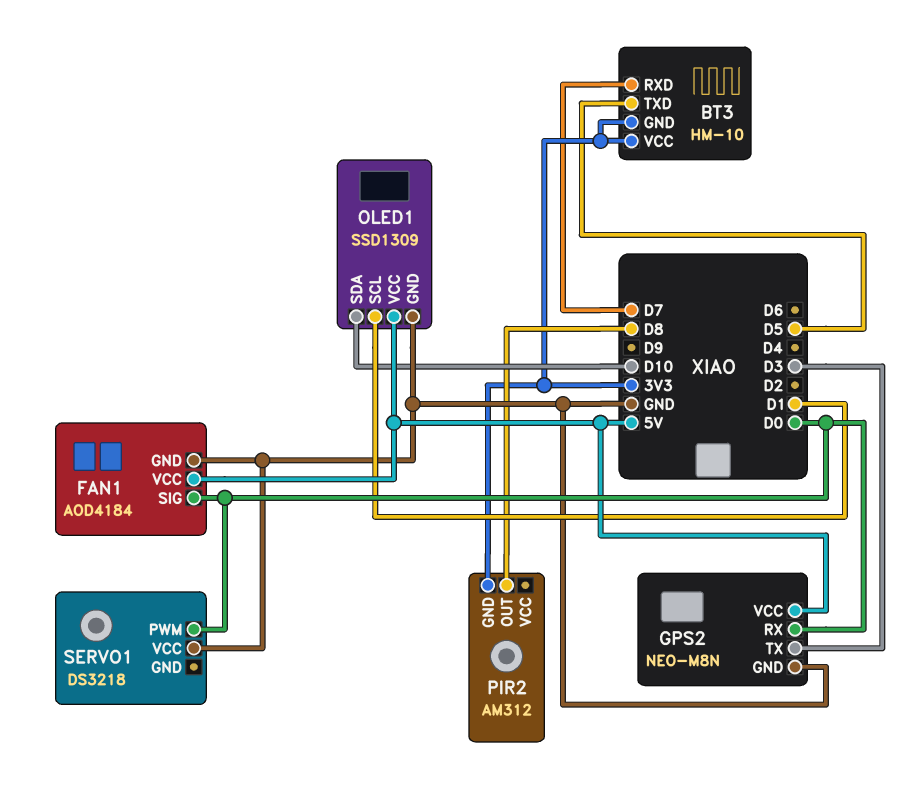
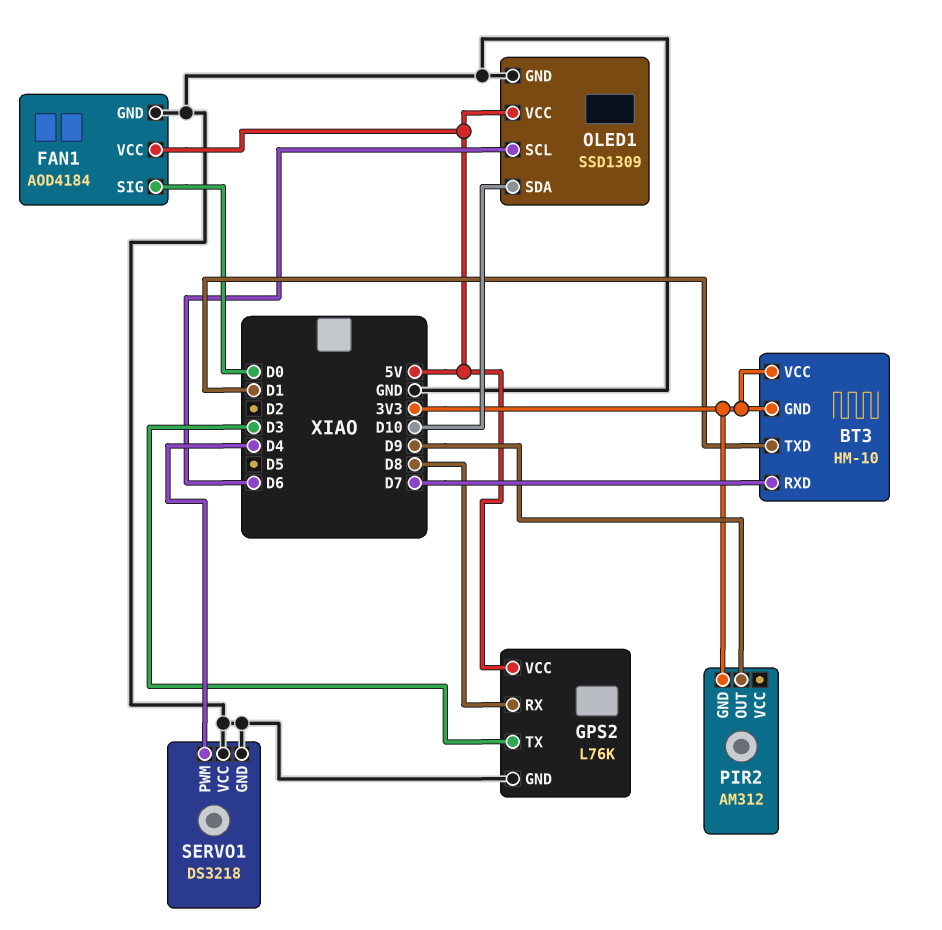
BT3 pin TXD: D5 -> D1
GPS2: NEO-M8N -> L76K
GPS2 pin RX: D0 -> D8
OLED1 pin SCL: D1 -> D6
PIR2 pin OUT: D8 -> D9
SERVO1 pin GND: none -> GND
SERVO1 pin PWM: D0 -> D4

